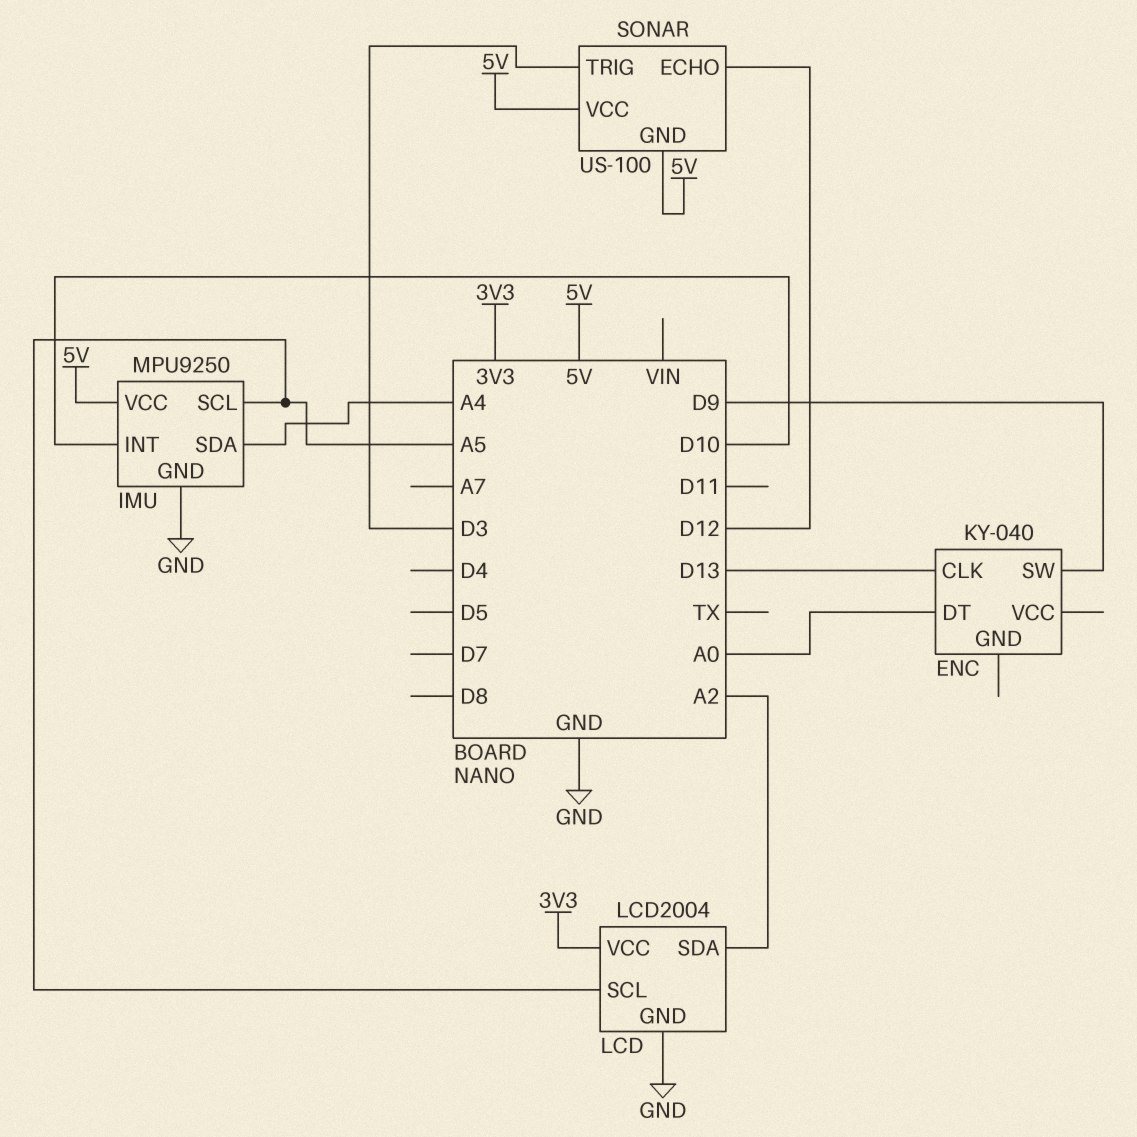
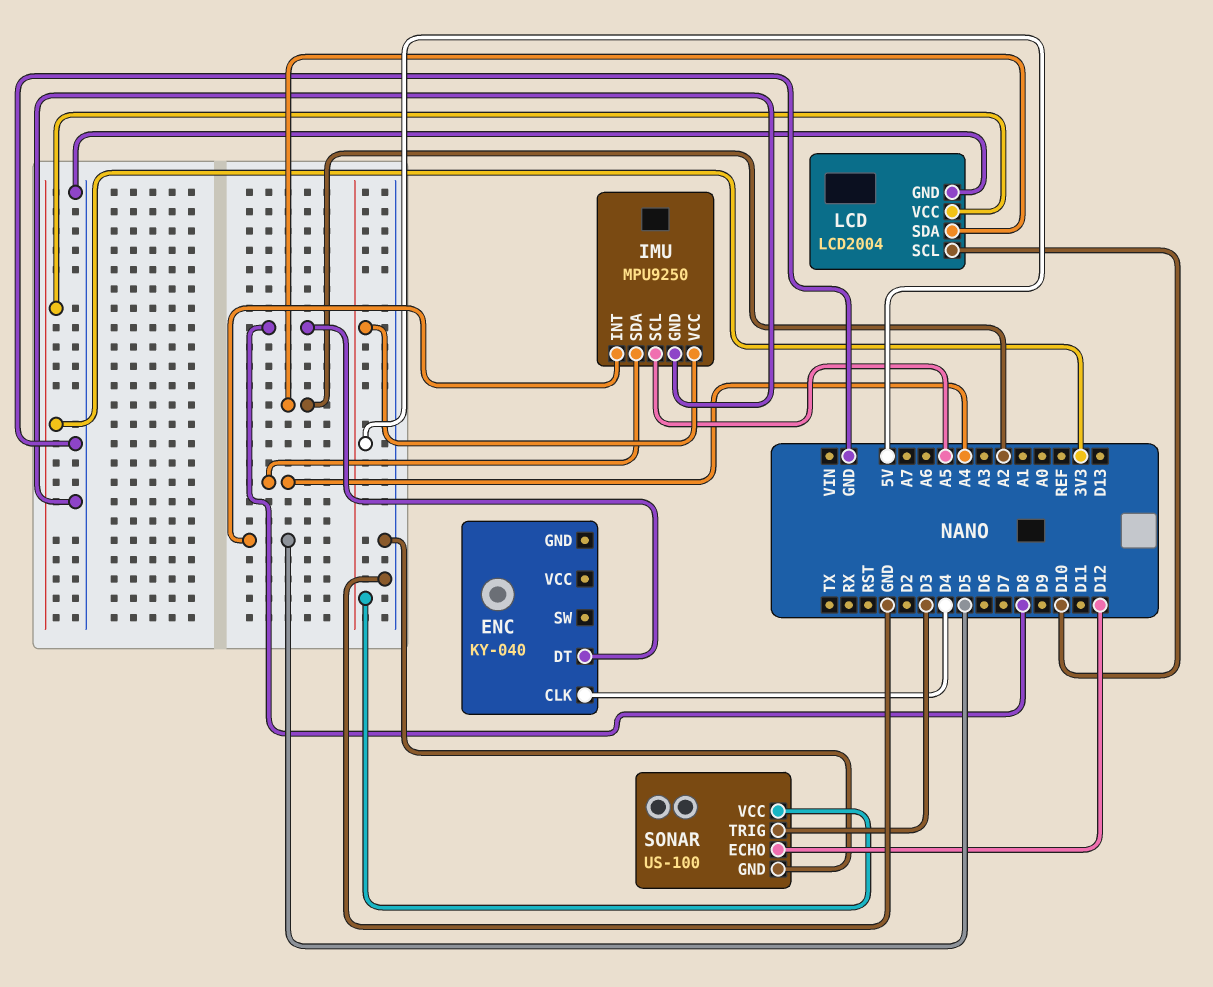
ENC pin CLK: D13 -> D4
ENC pin DT: A0 -> D8
ENC pin SW: D9 -> none
IMU pin INT: D10 -> D5
LCD pin SCL: A5 -> D10
SONAR pin GND: 5V -> GND

